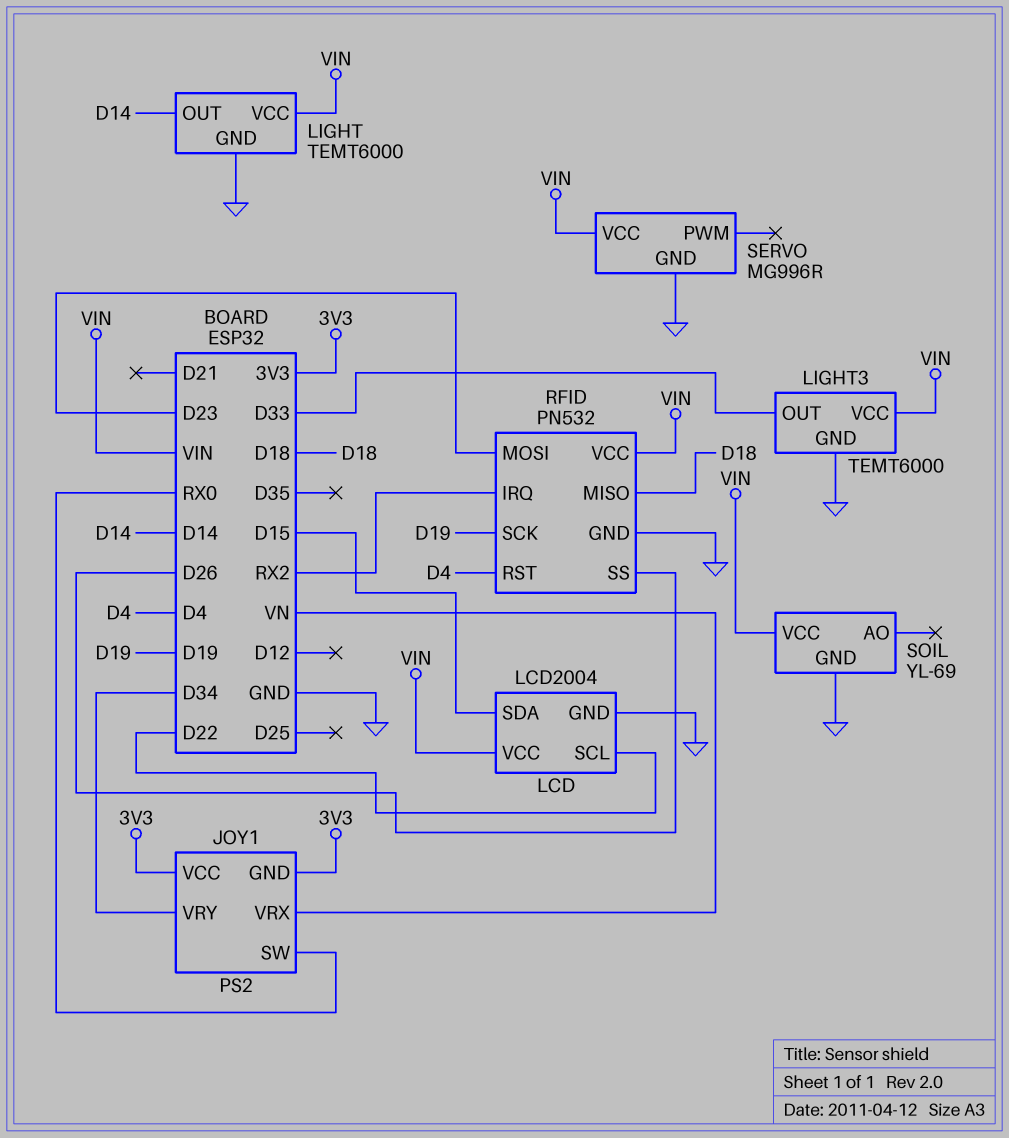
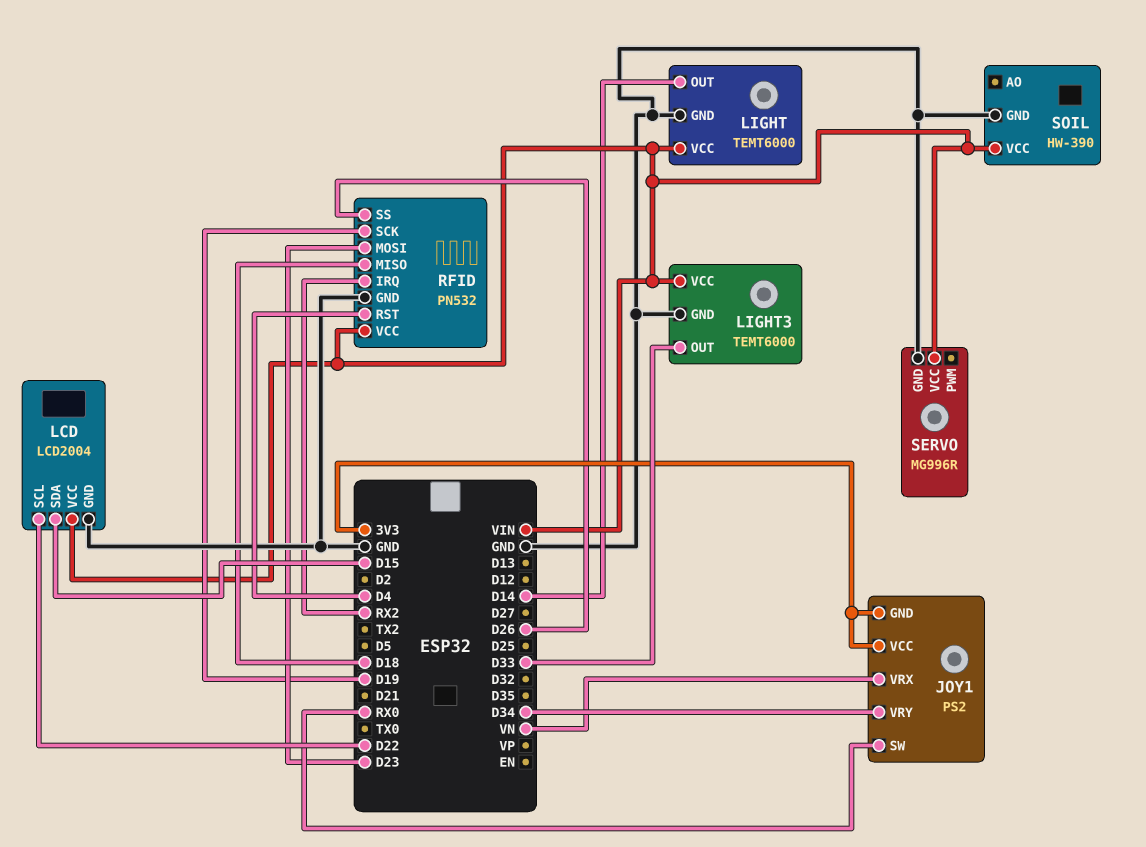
SOIL: YL-69 -> HW-390

